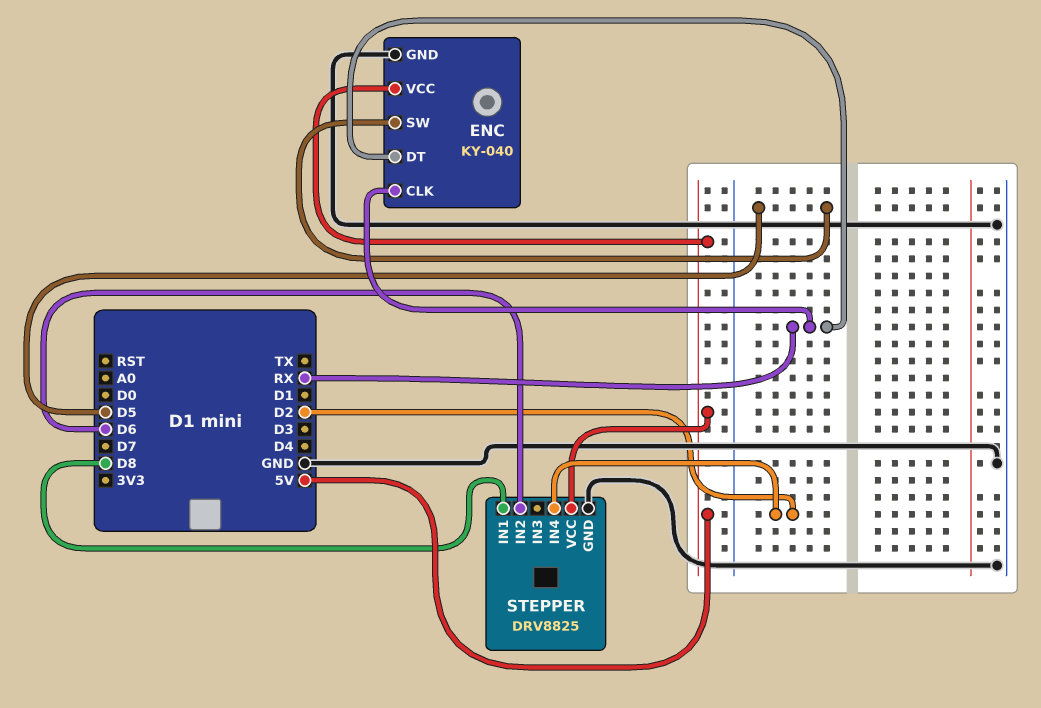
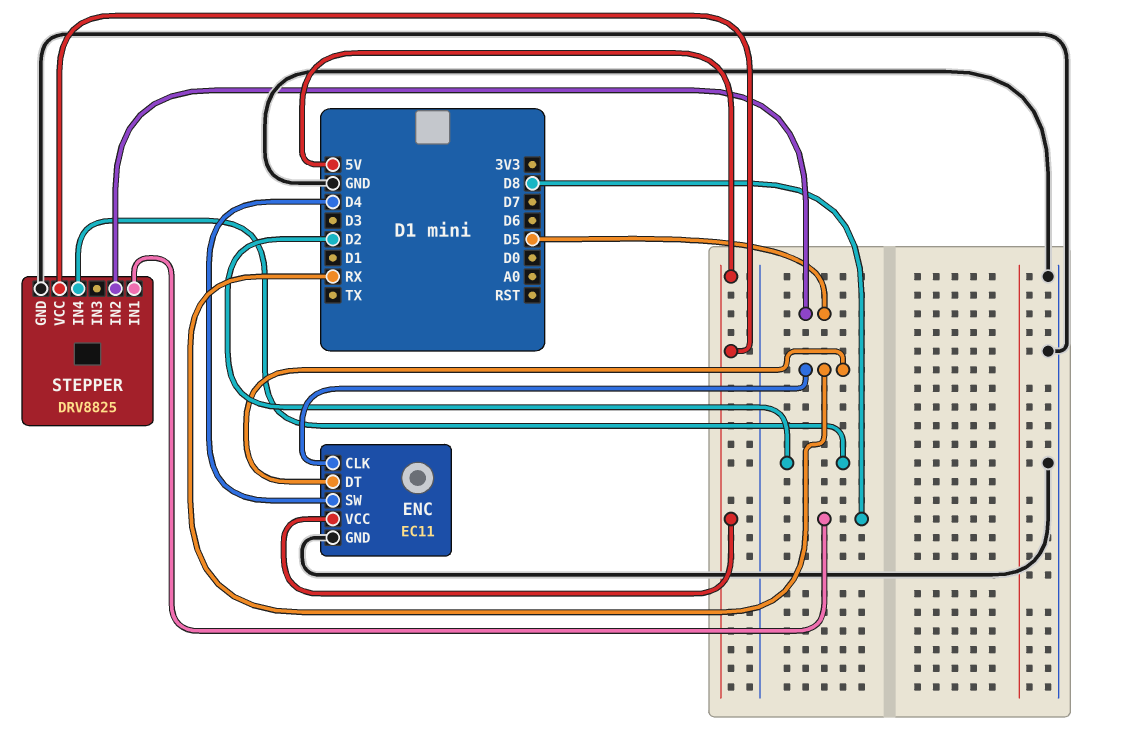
ENC: KY-040 -> EC11
ENC pin SW: D5 -> D4
STEPPER pin IN2: D6 -> D5

